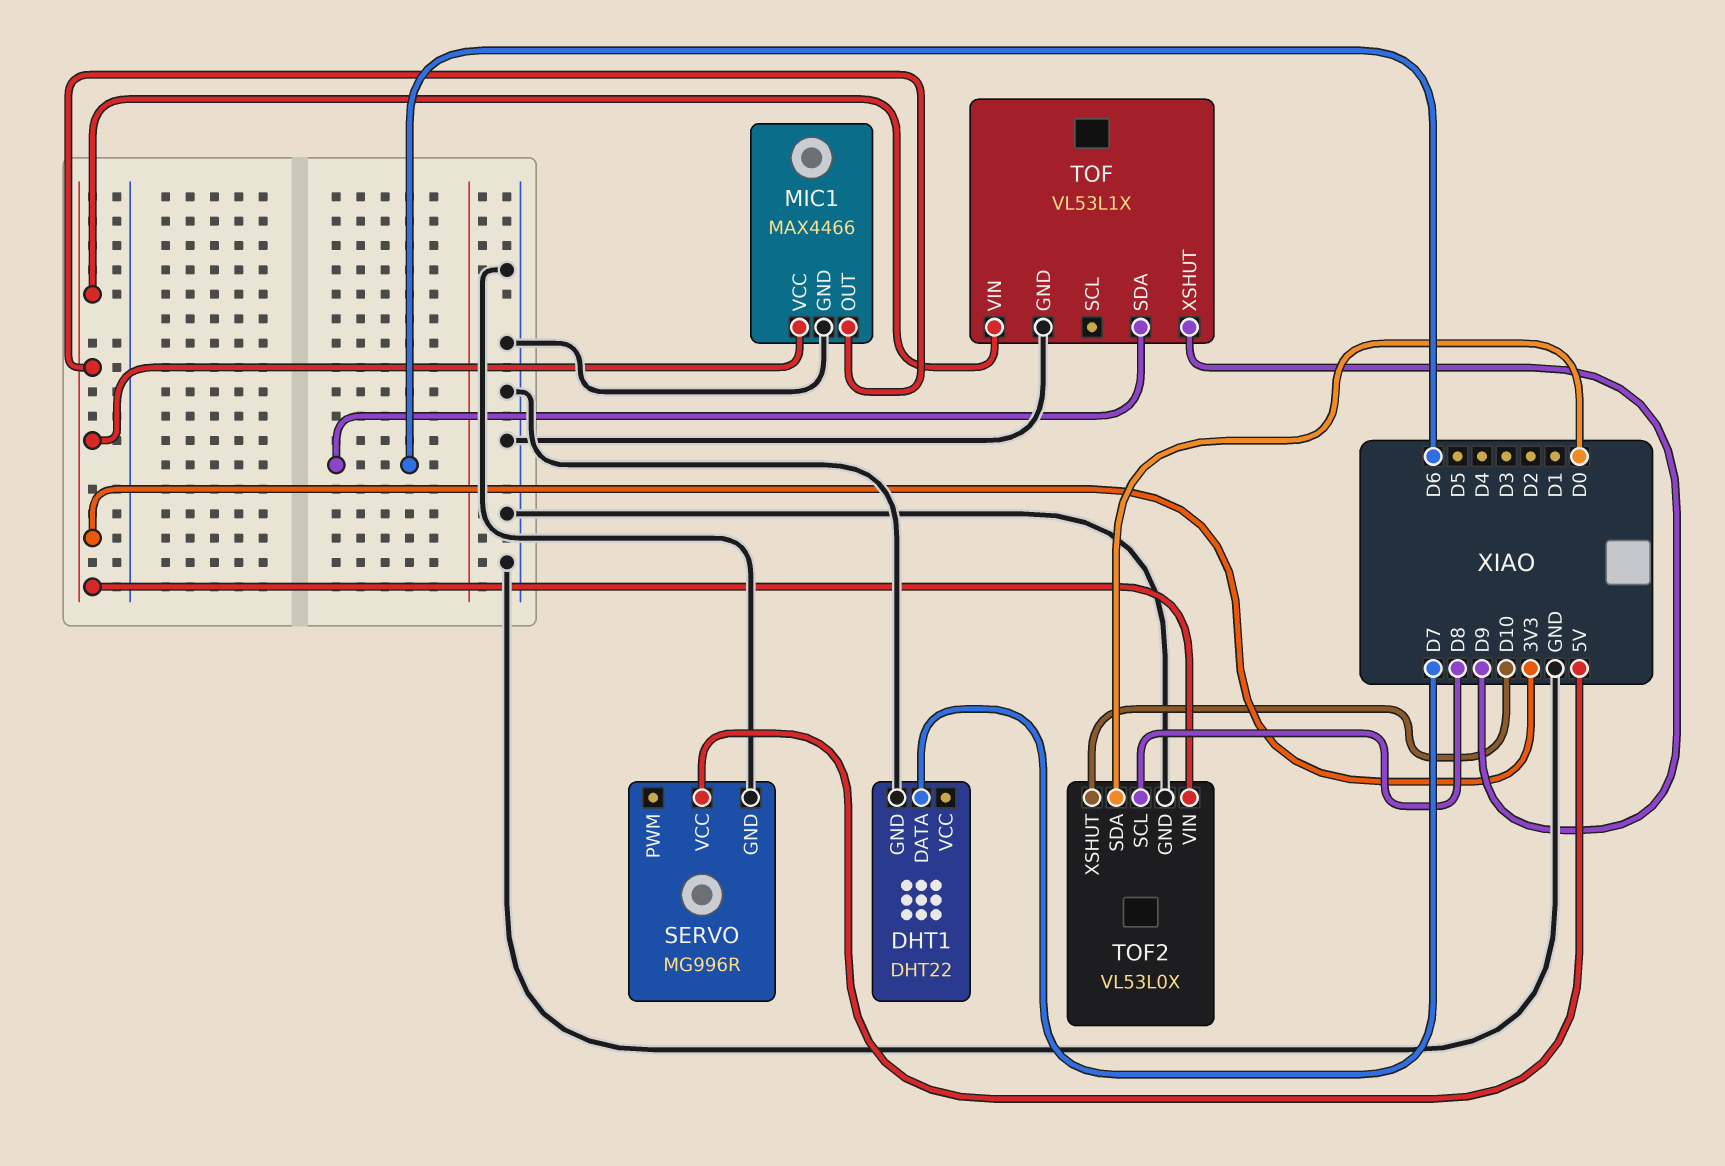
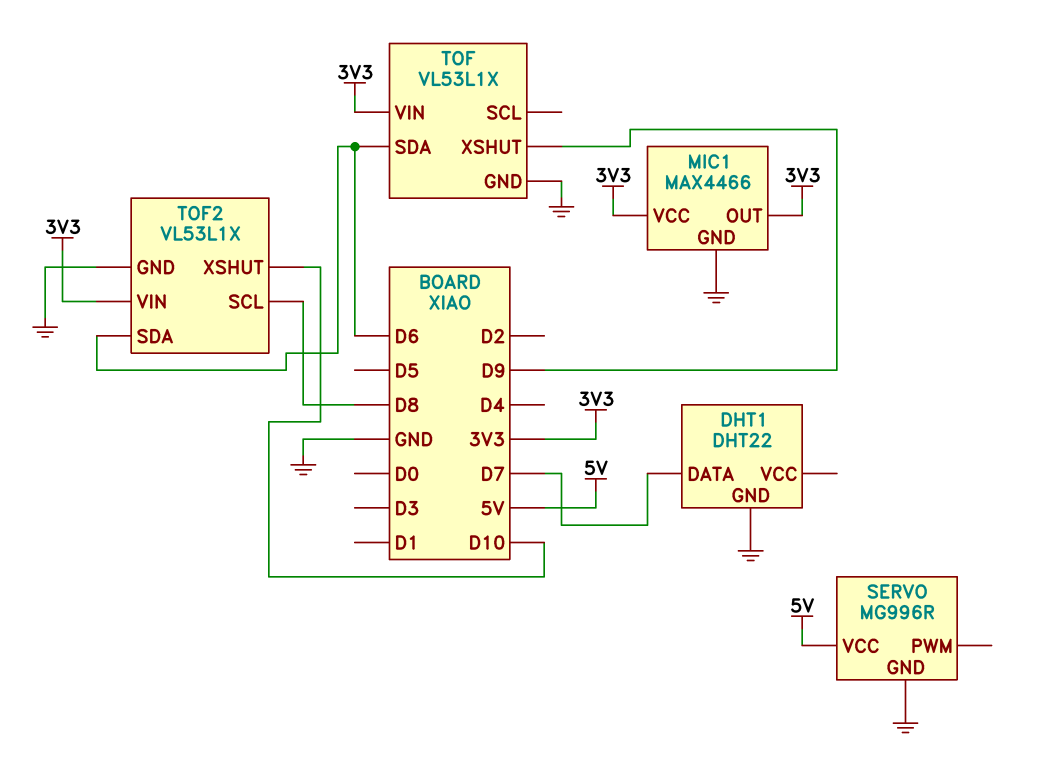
TOF2: VL53L0X -> VL53L1X
TOF2 pin SDA: D0 -> D6

